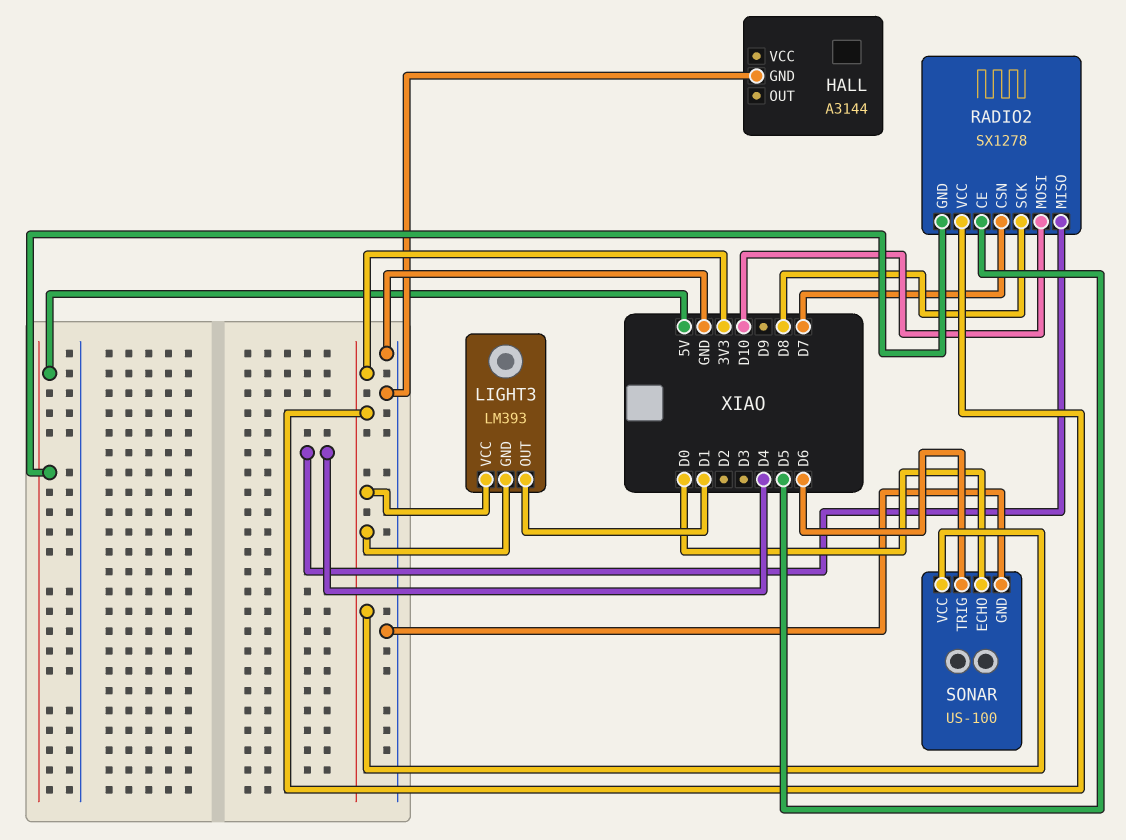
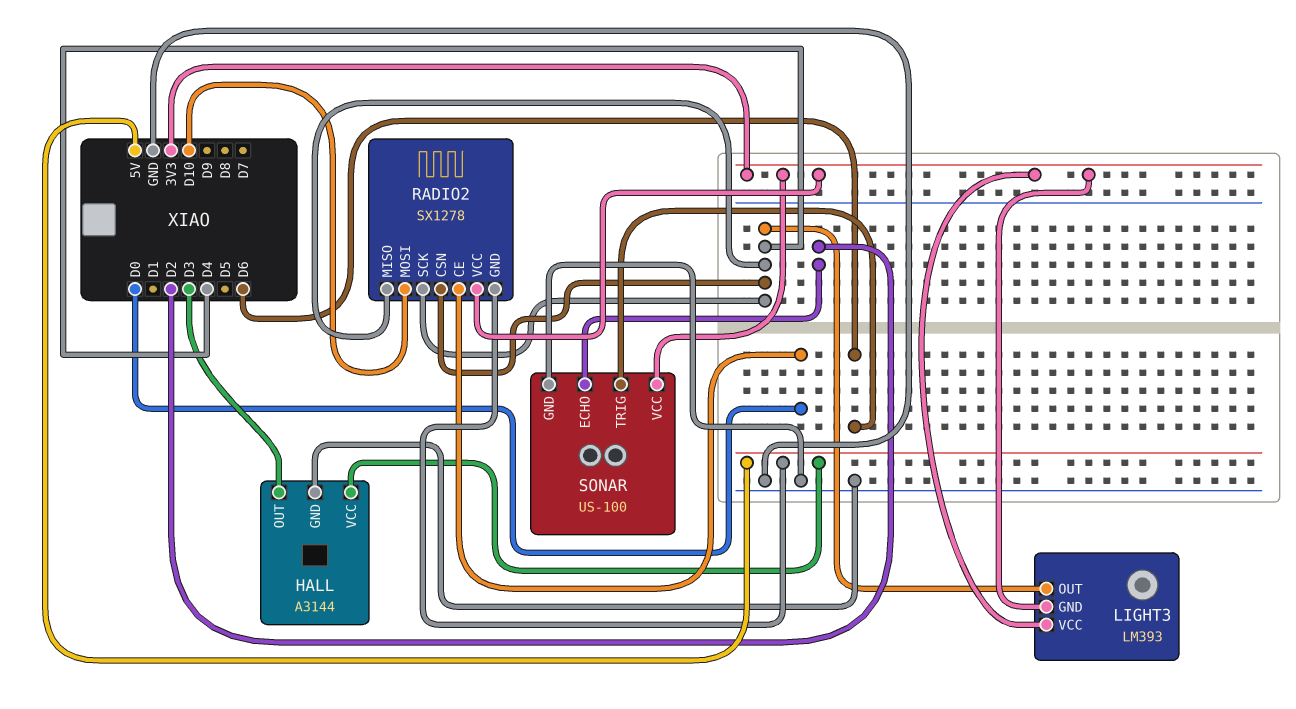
HALL pin OUT: none -> D3
HALL pin VCC: none -> 5V
LIGHT3 pin OUT: D1 -> D4
RADIO2 pin CE: D5 -> D0
RADIO2 pin CSN: D7 -> D4
RADIO2 pin SCK: D8 -> D4
SONAR pin ECHO: D0 -> D2

